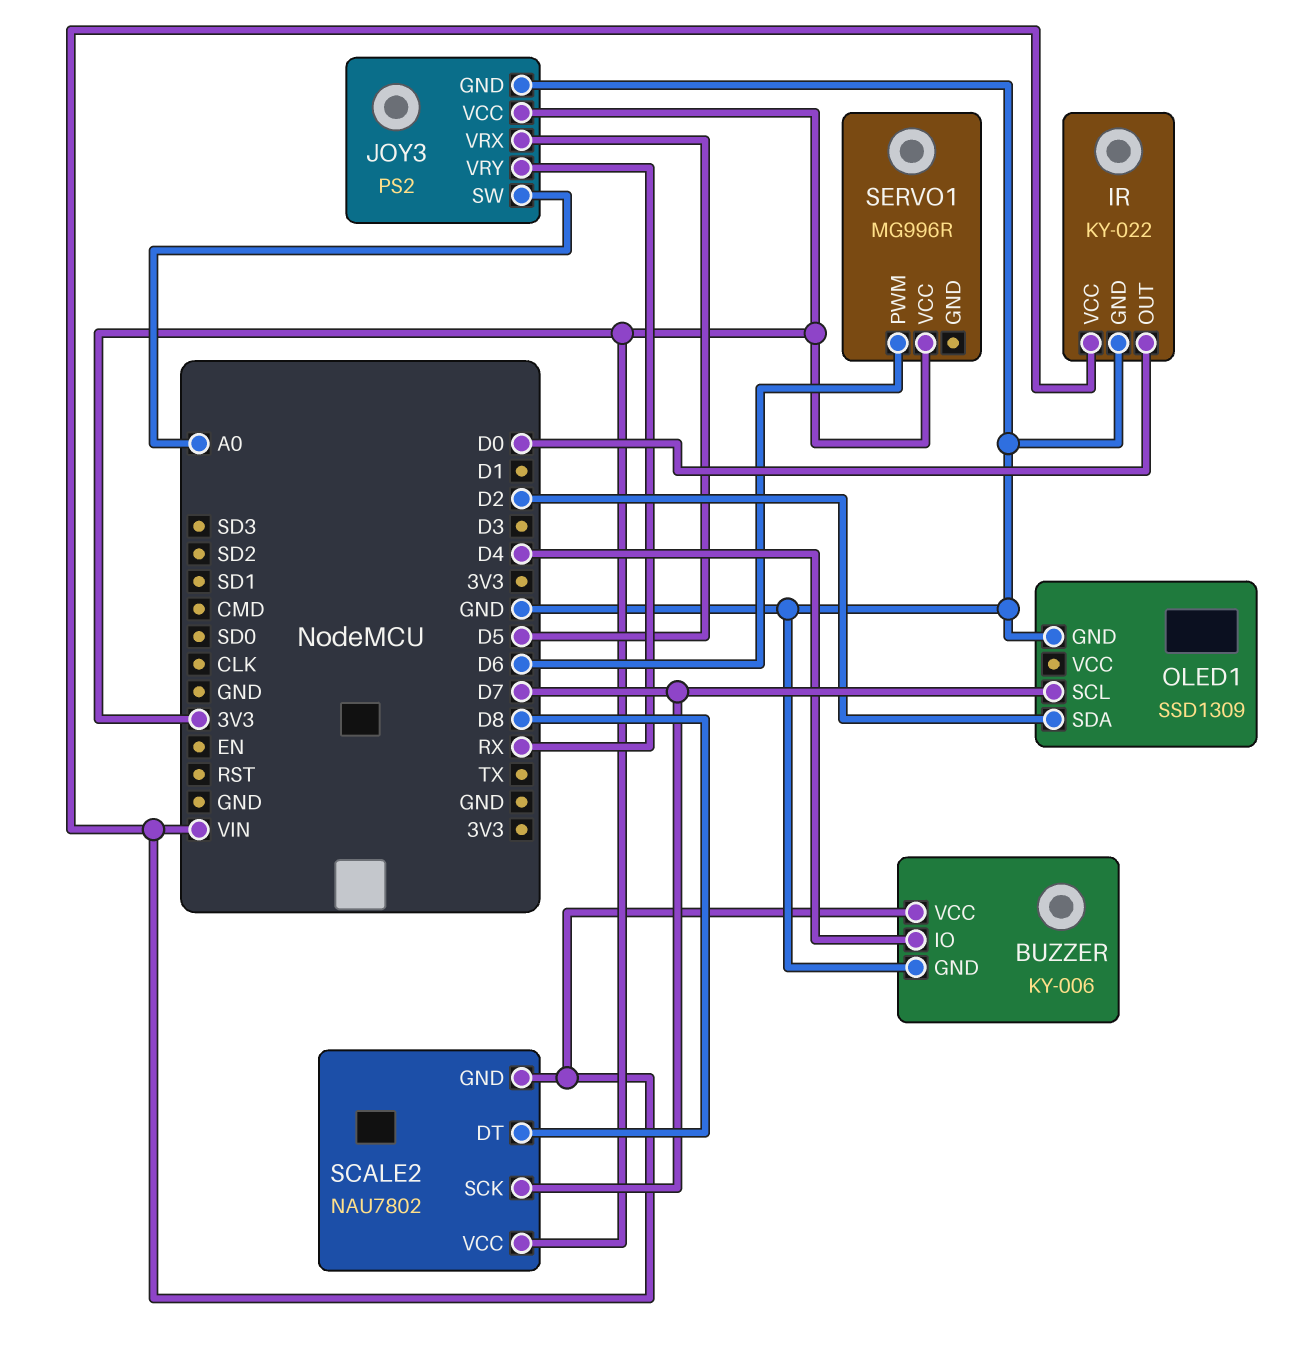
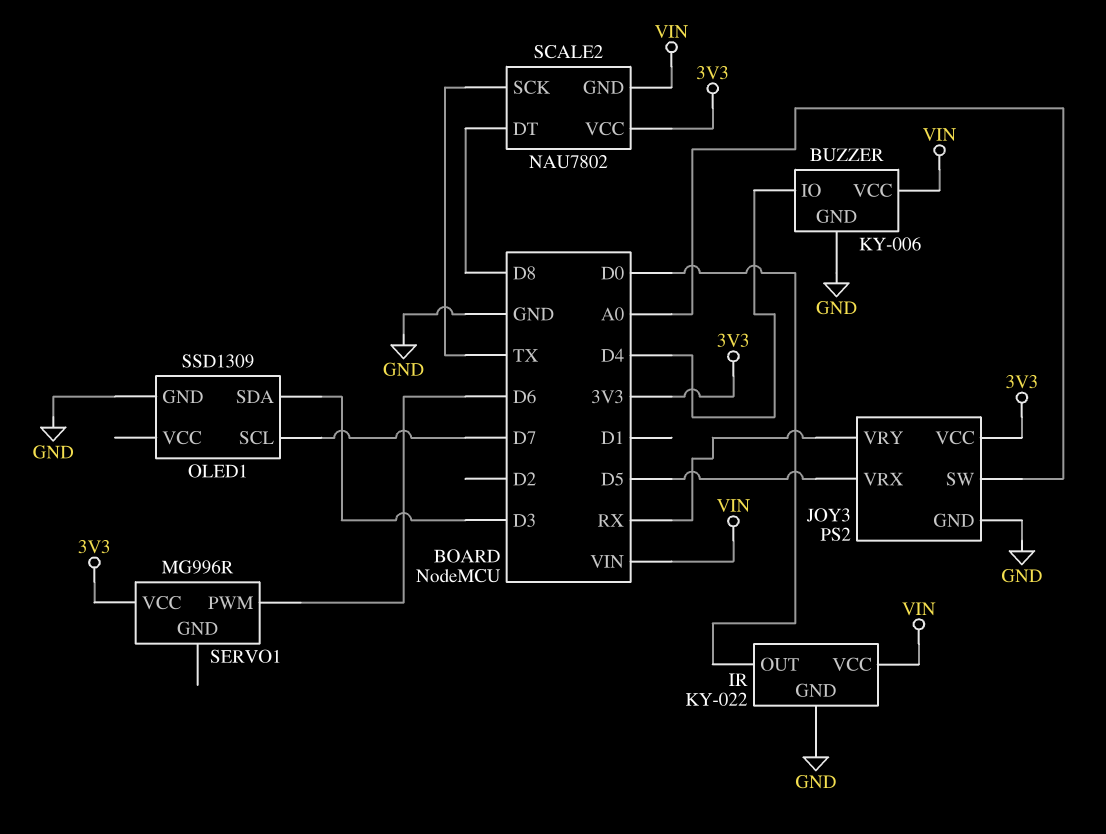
OLED1 pin SDA: D2 -> D3
SCALE2 pin SCK: D7 -> TX

